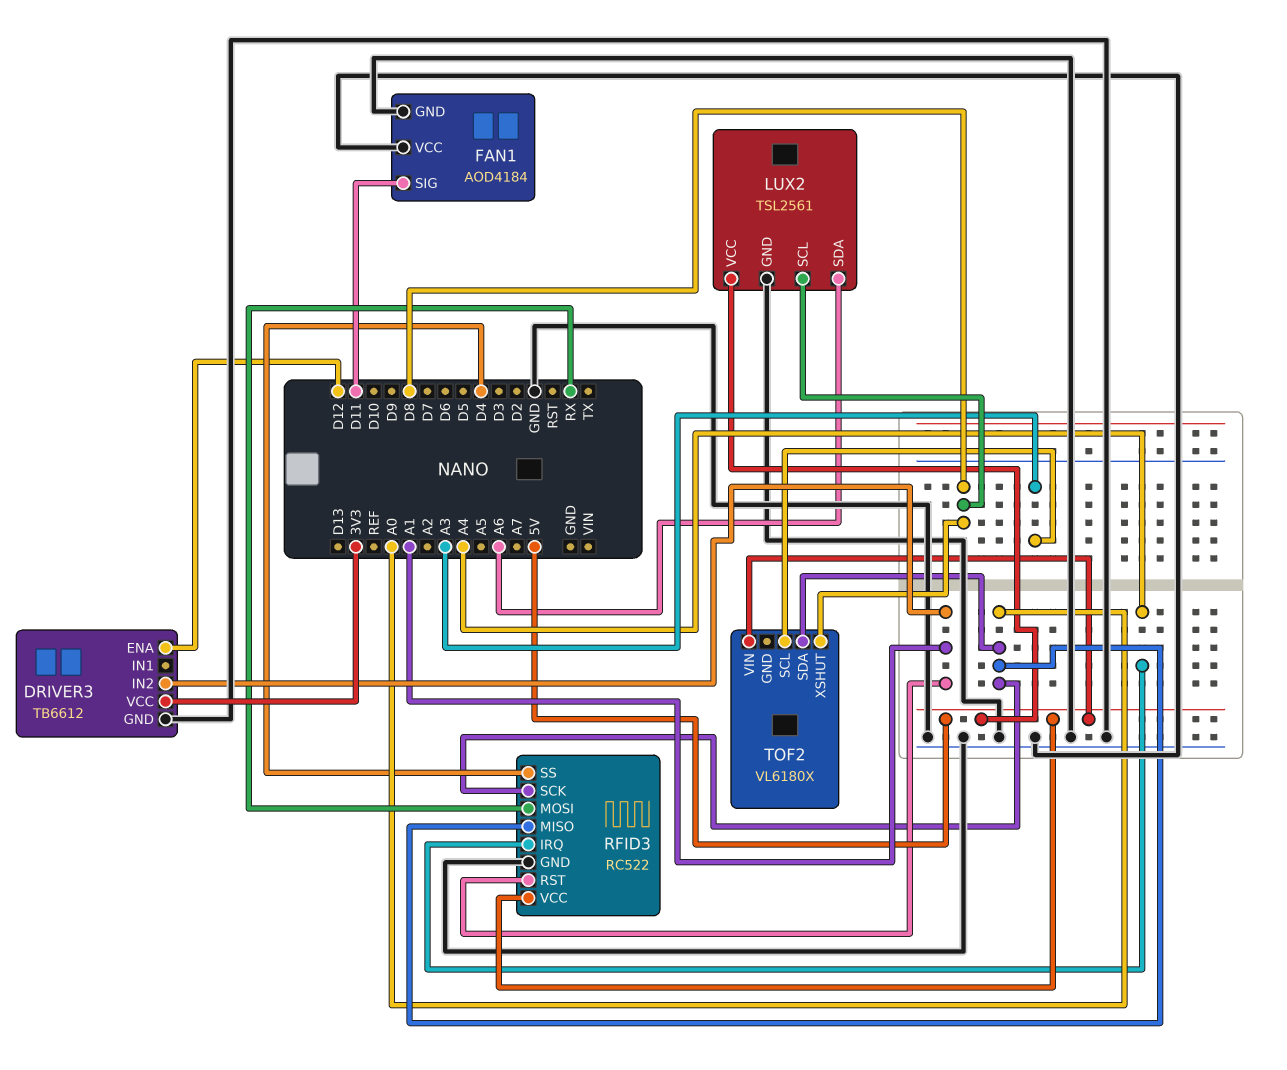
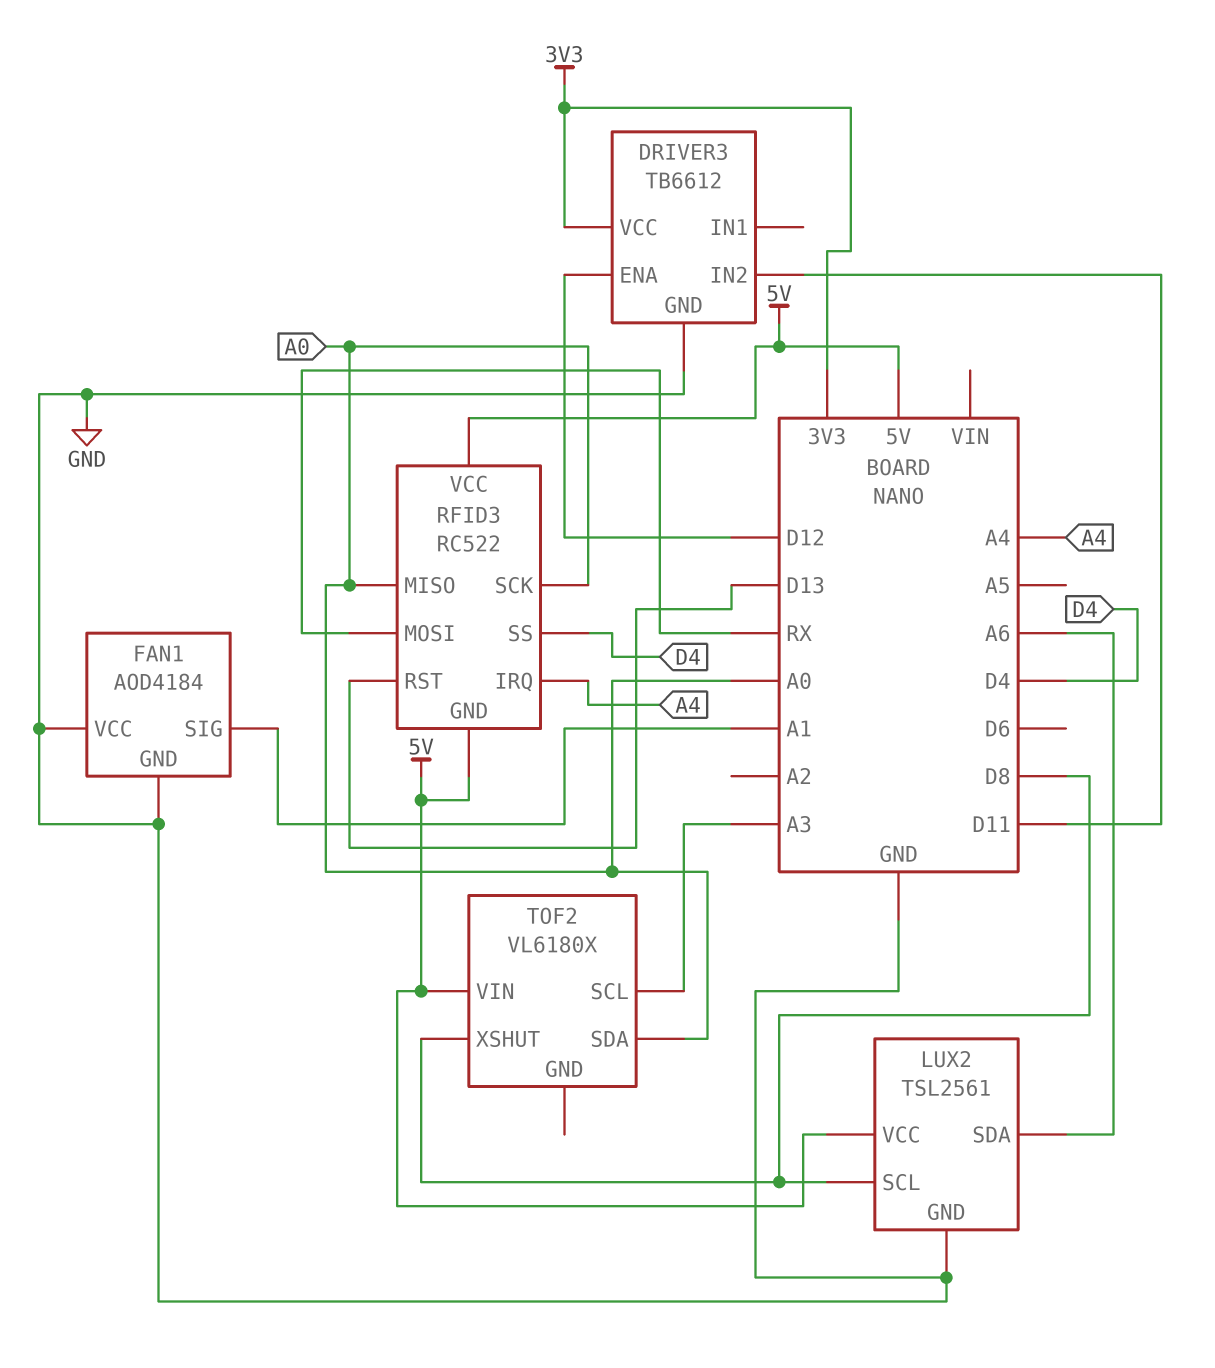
DRIVER3 pin IN2: A1 -> D11
FAN1 pin SIG: D11 -> A1
RFID3 pin GND: GND -> 5V
RFID3 pin RST: A1 -> D13

